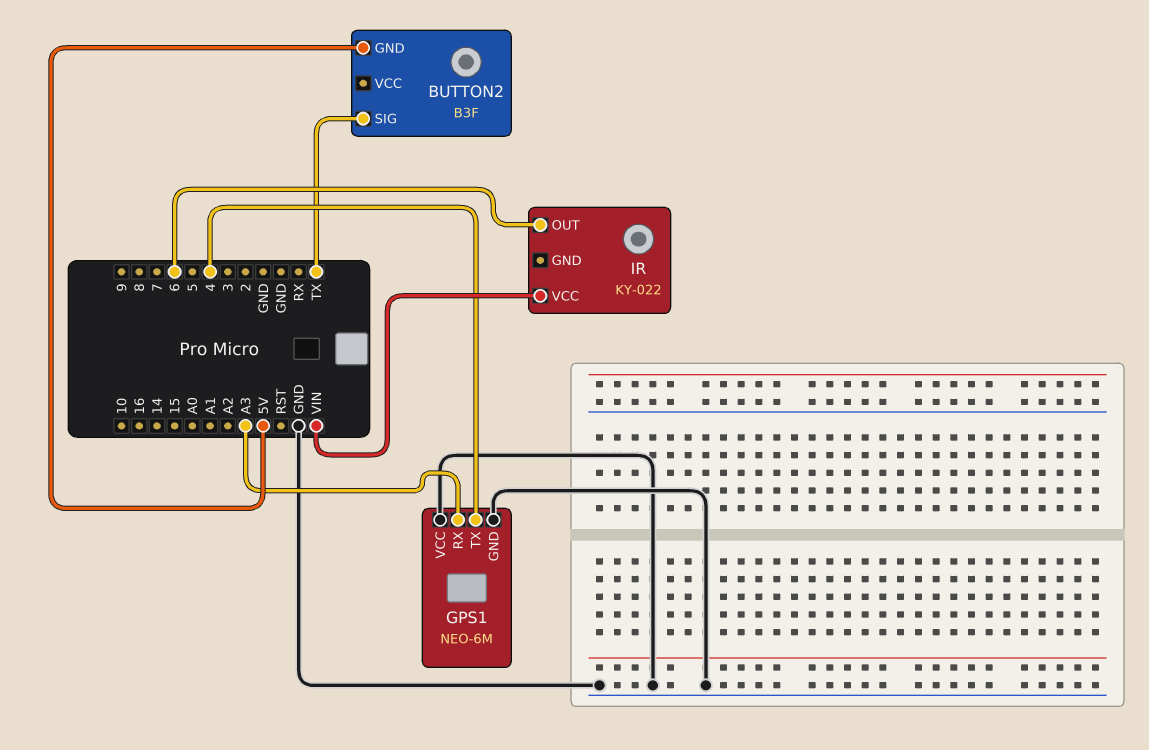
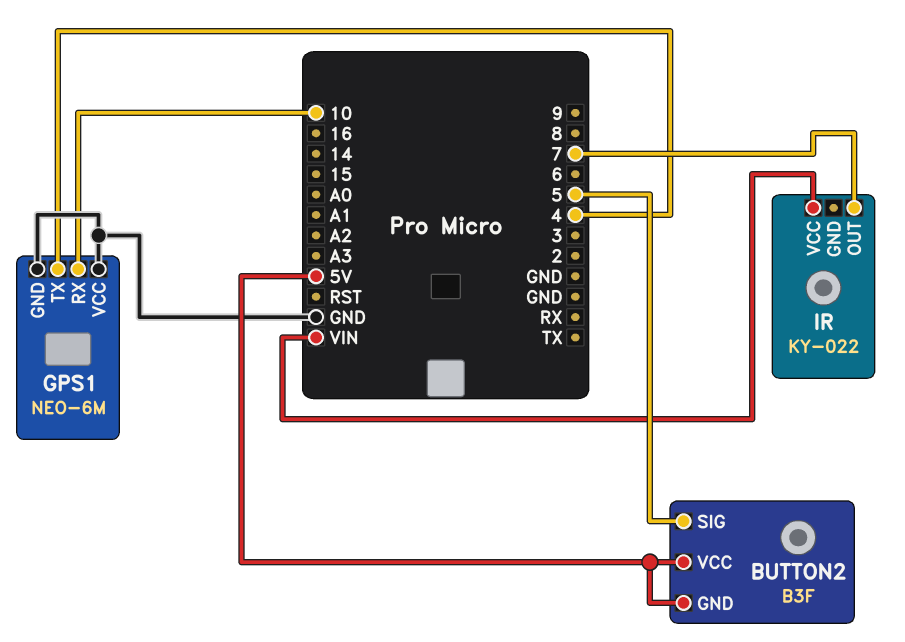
BUTTON2 pin SIG: TX -> 5
BUTTON2 pin VCC: none -> 5V
GPS1 pin RX: A3 -> 10
IR pin OUT: 6 -> 7

